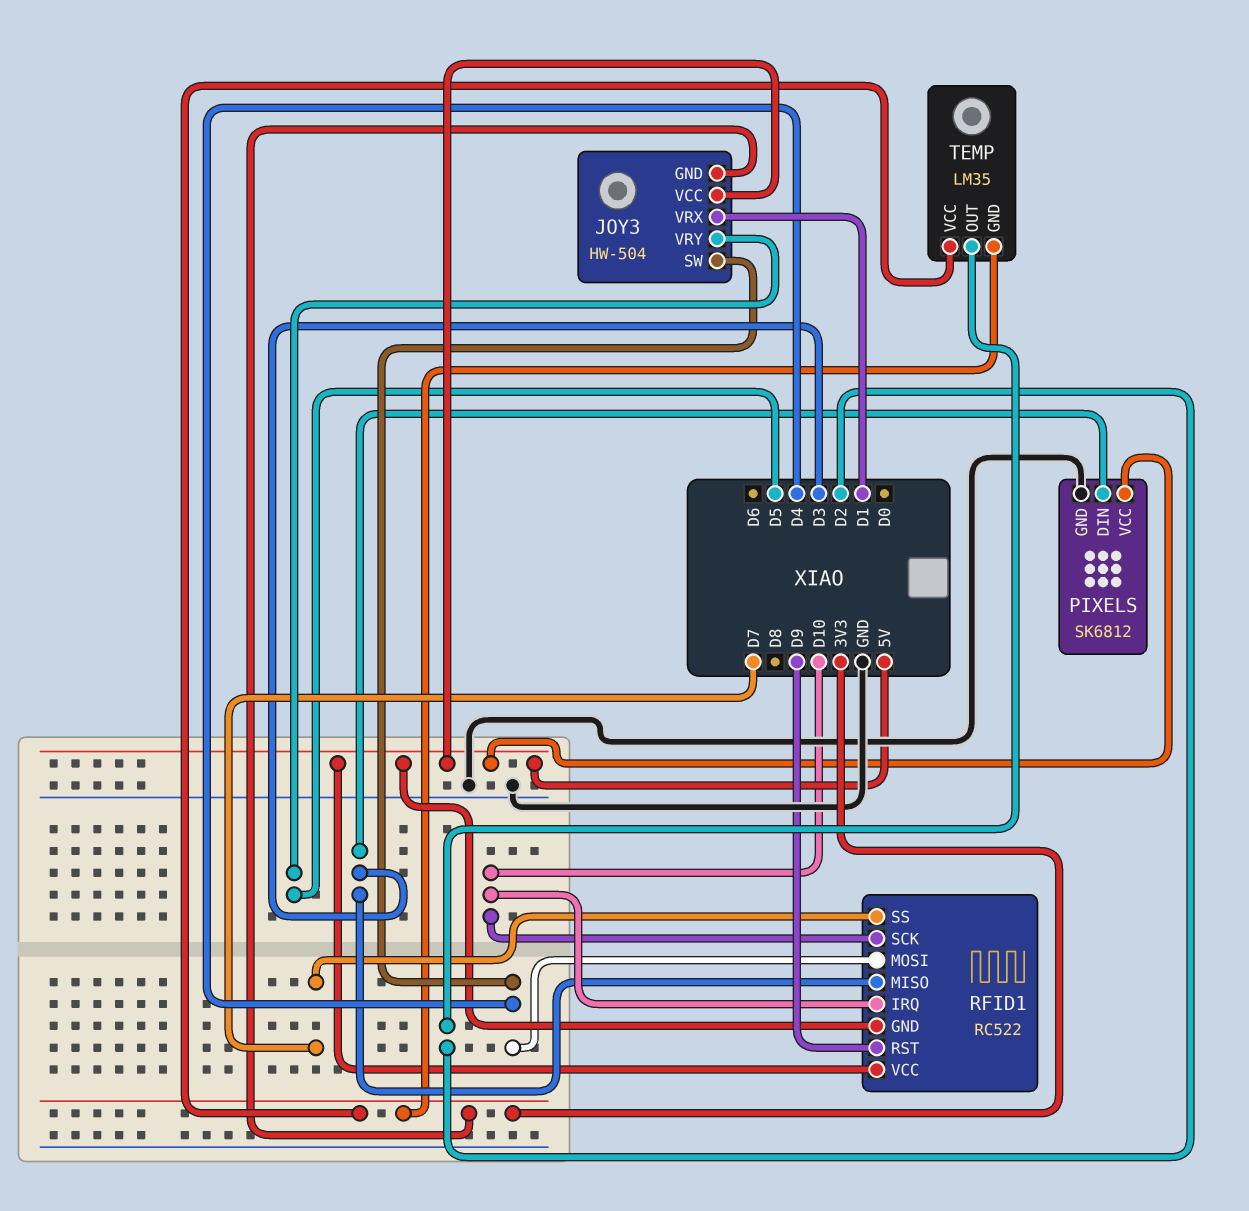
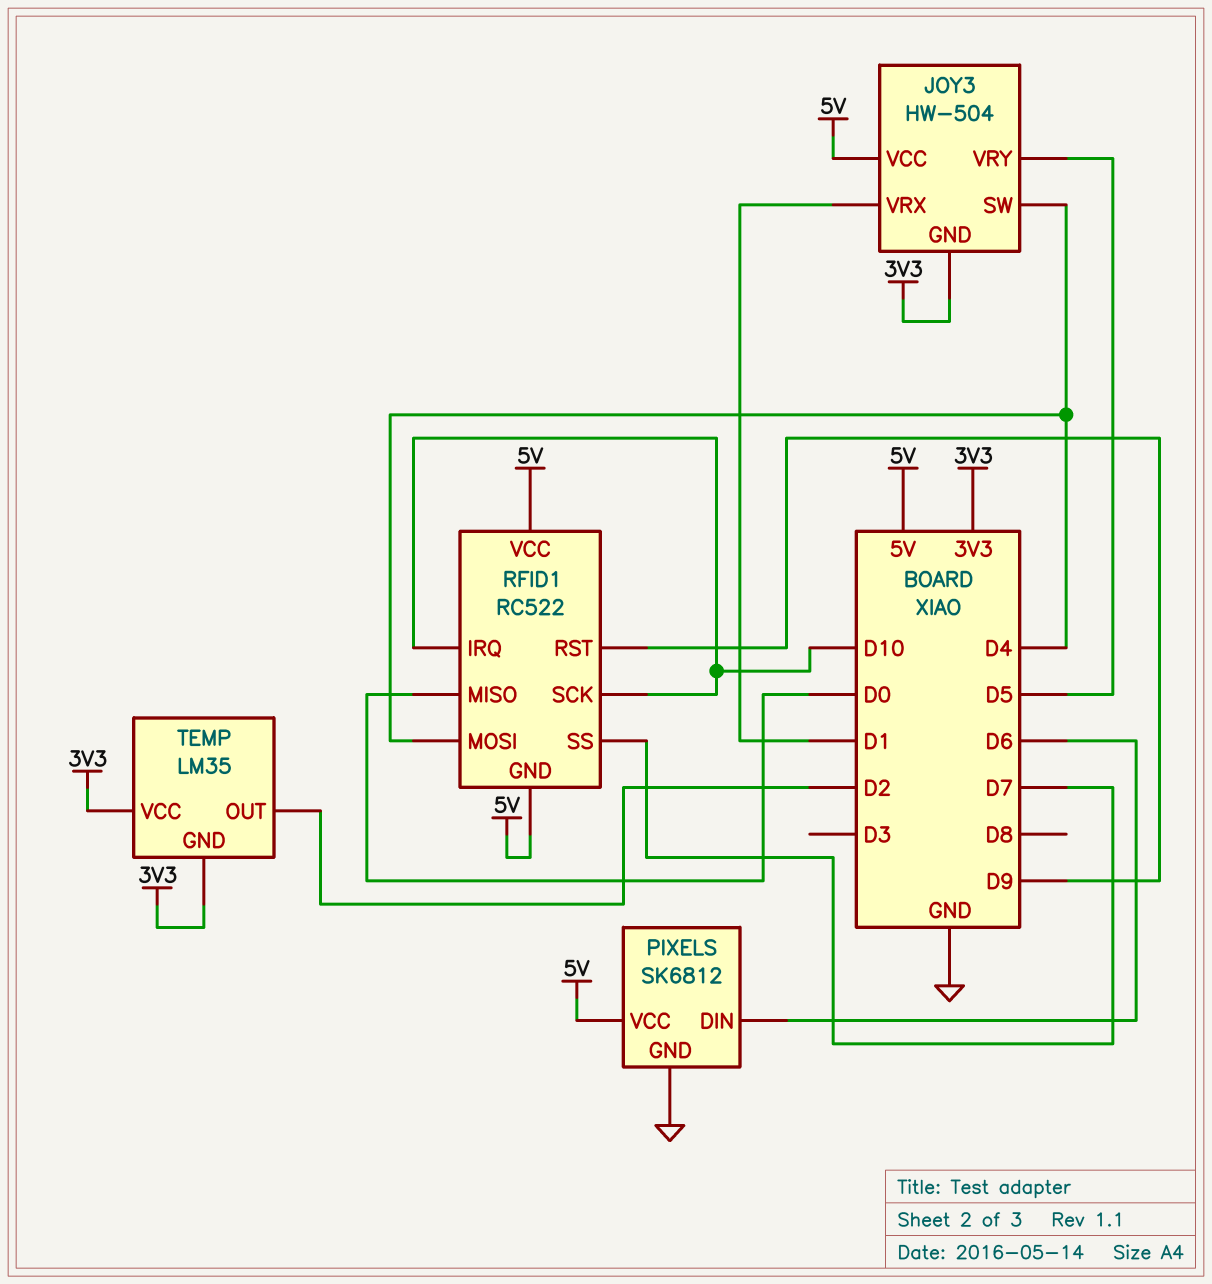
PIXELS pin DIN: D3 -> D6
RFID1 pin MISO: D3 -> D0

